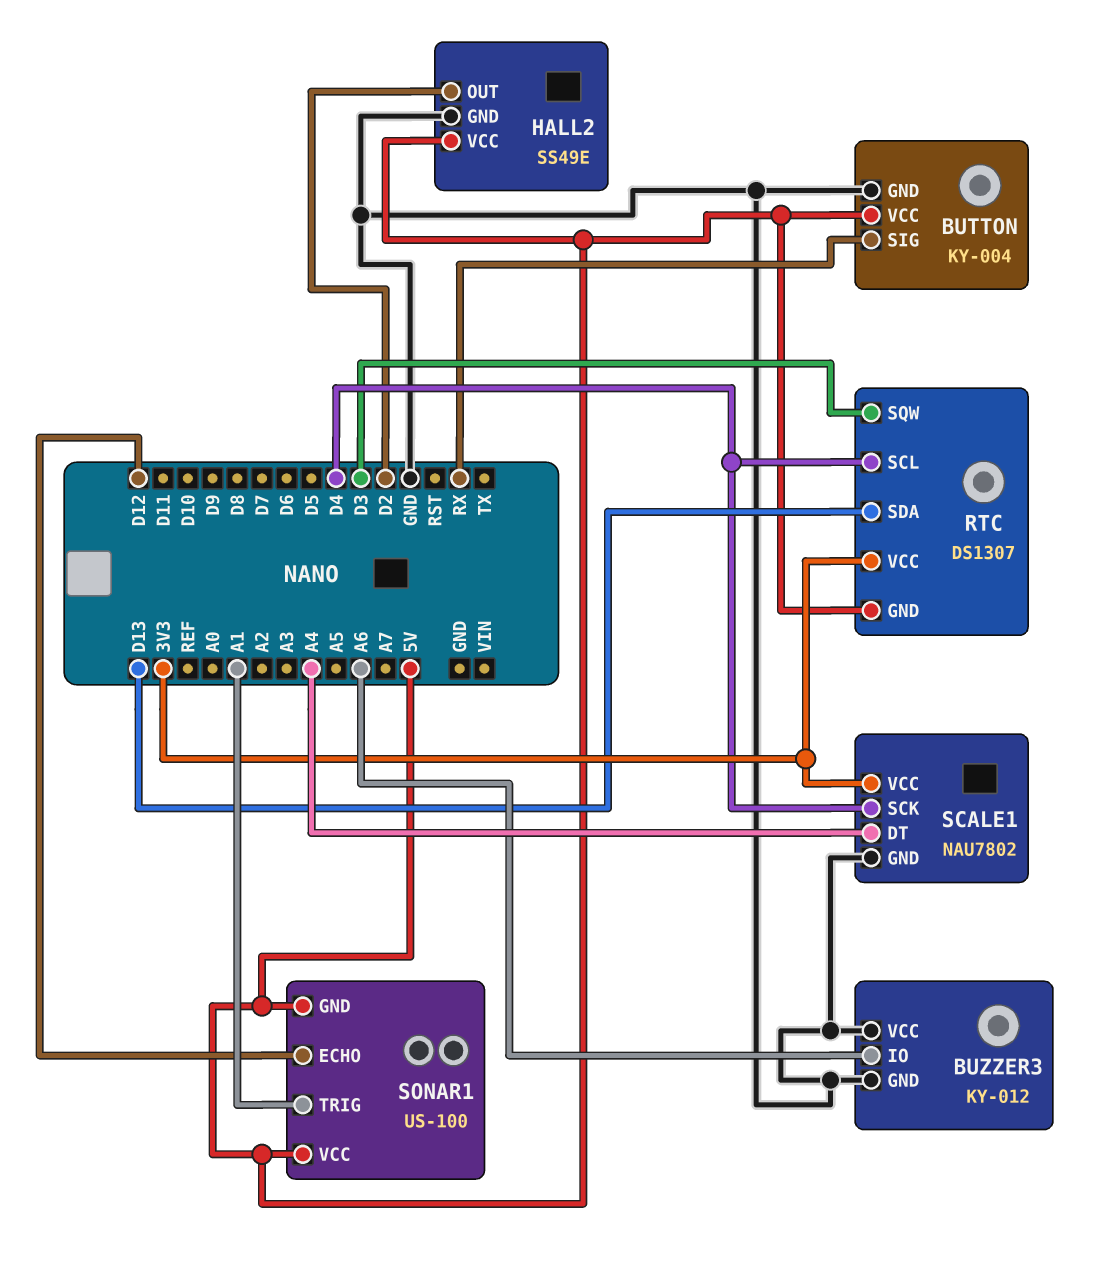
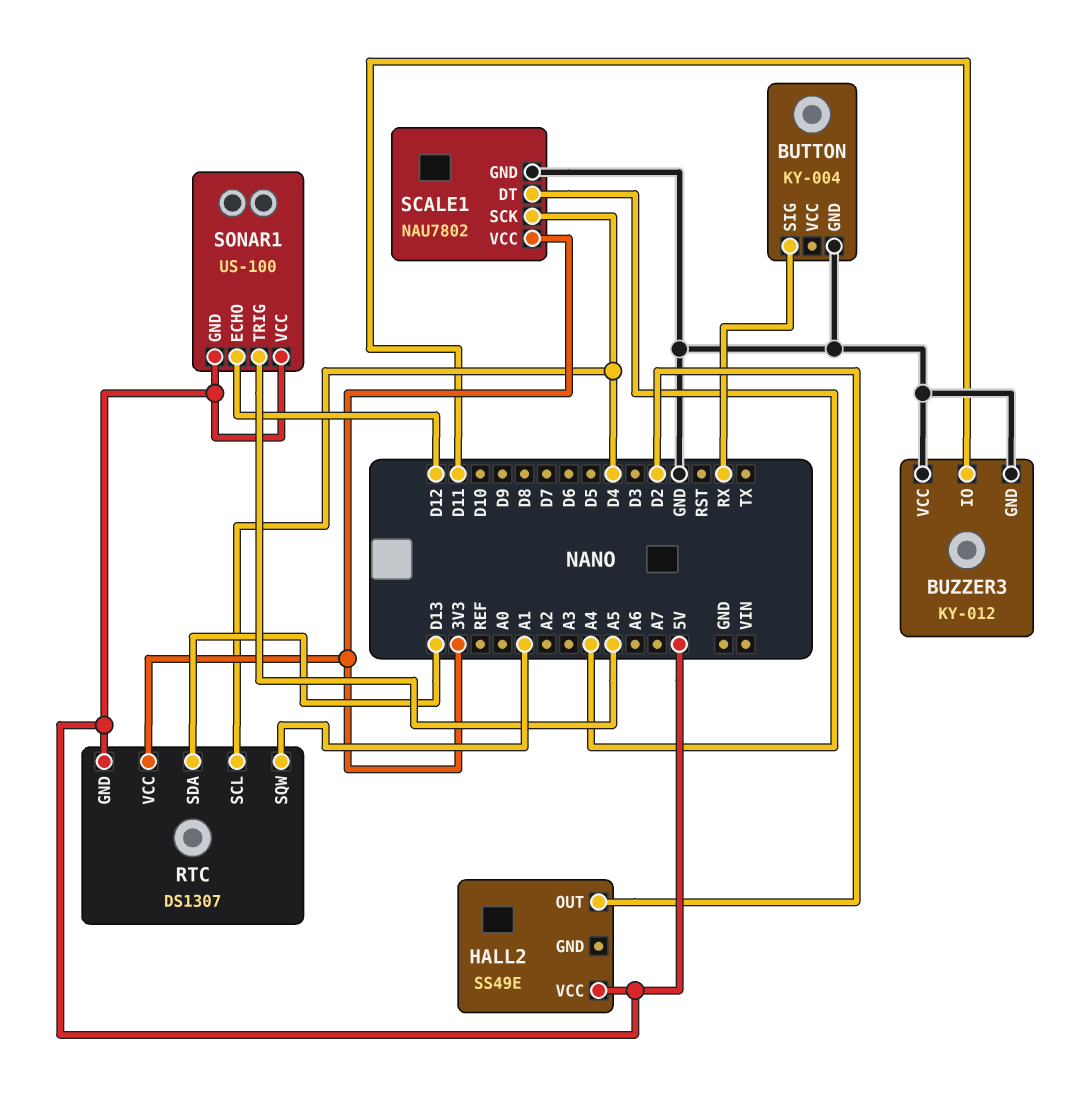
BUTTON pin VCC: 5V -> none
BUZZER3 pin IO: A6 -> D11
HALL2 pin GND: GND -> none
RTC pin SQW: D3 -> A1
SONAR1 pin TRIG: A1 -> A5

